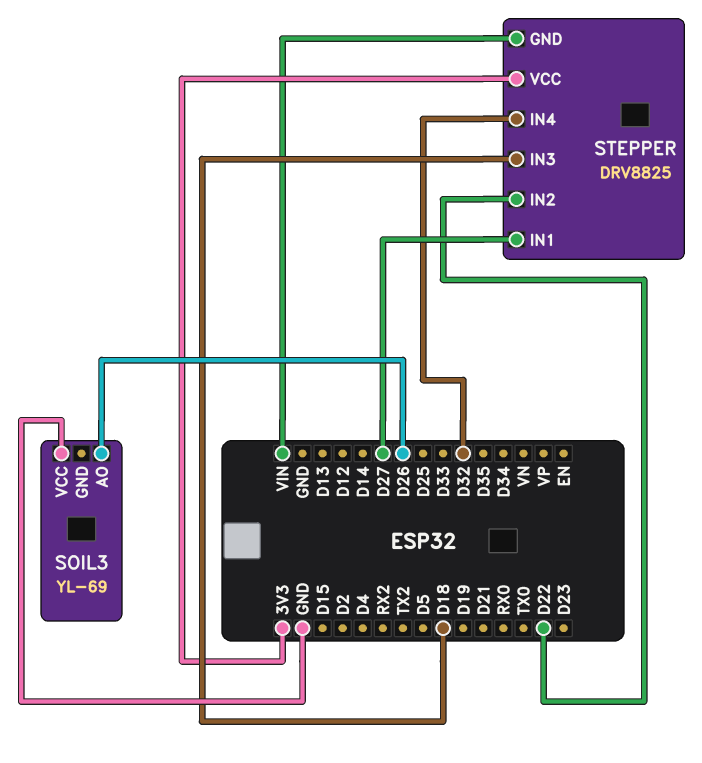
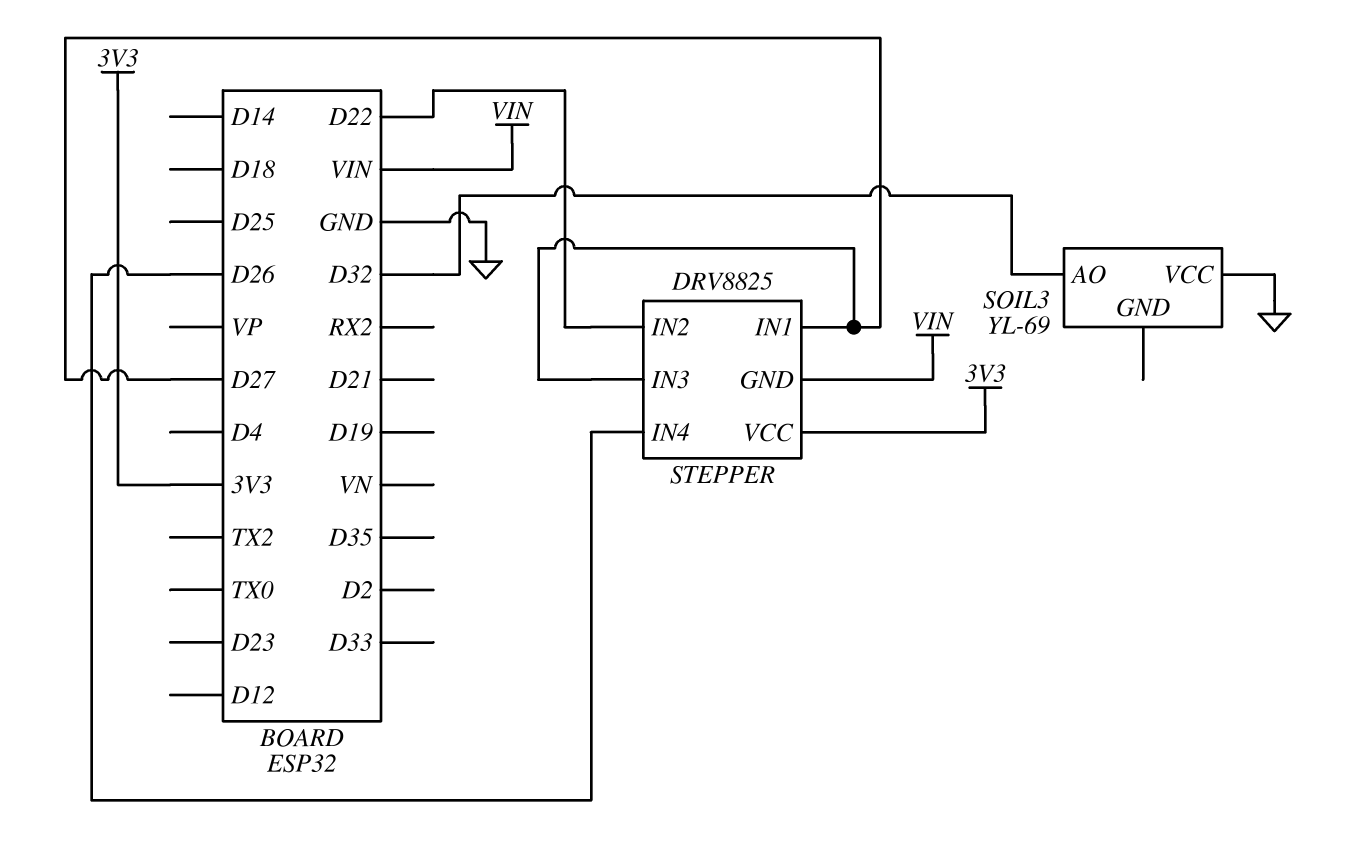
SOIL3 pin AO: D26 -> D32
STEPPER pin IN3: D18 -> D27
STEPPER pin IN4: D32 -> D26

